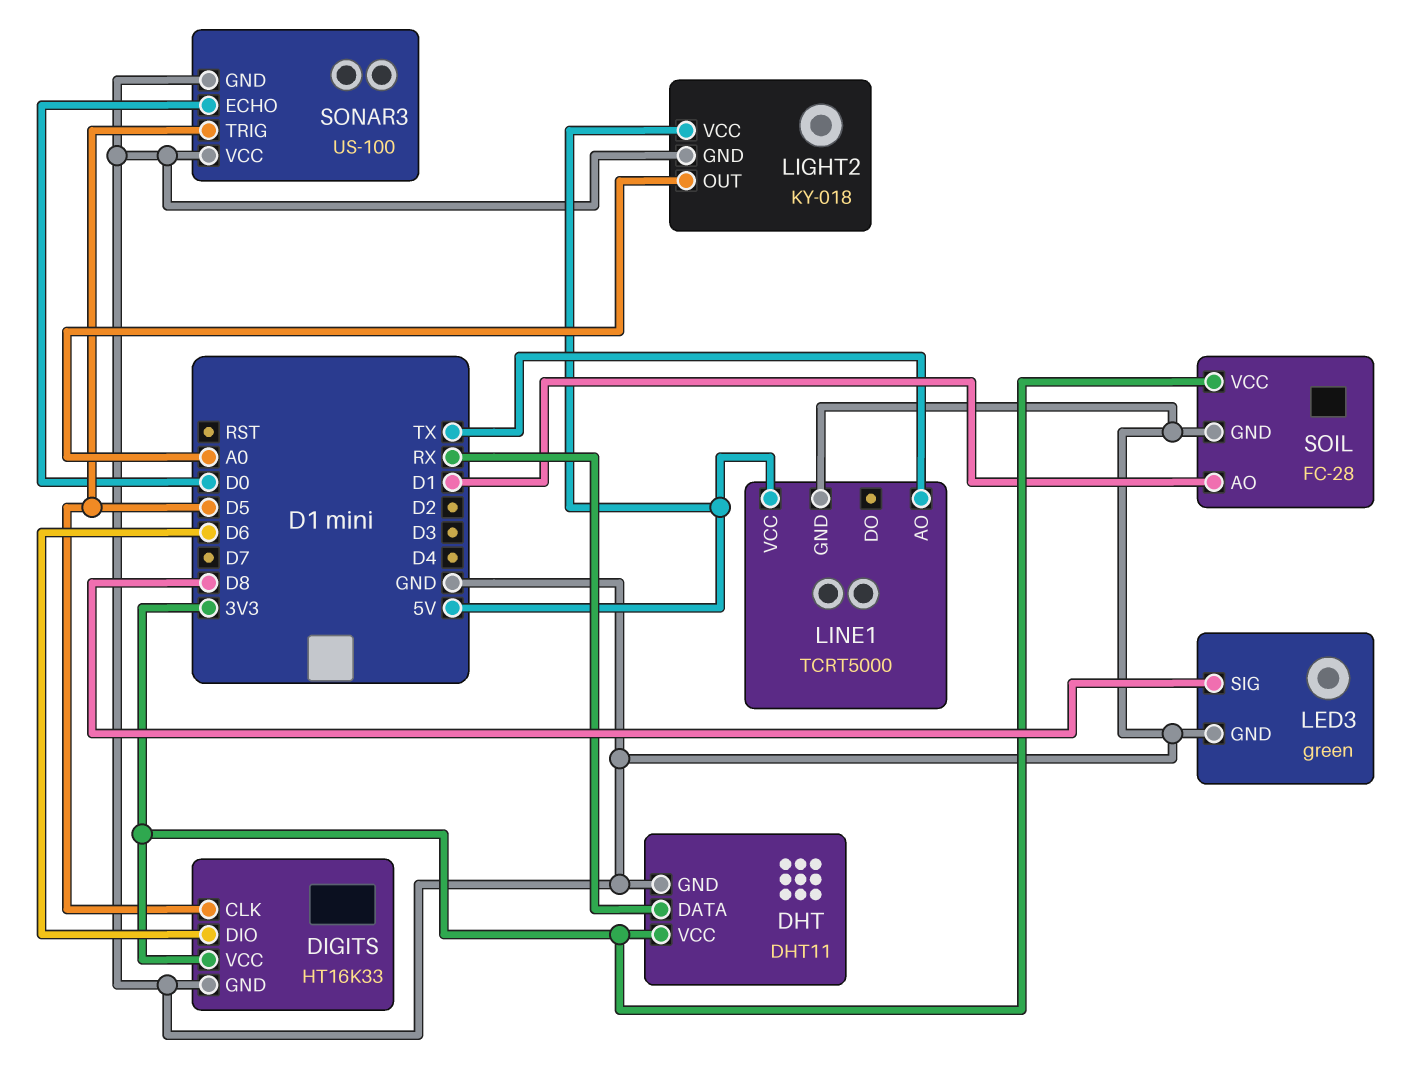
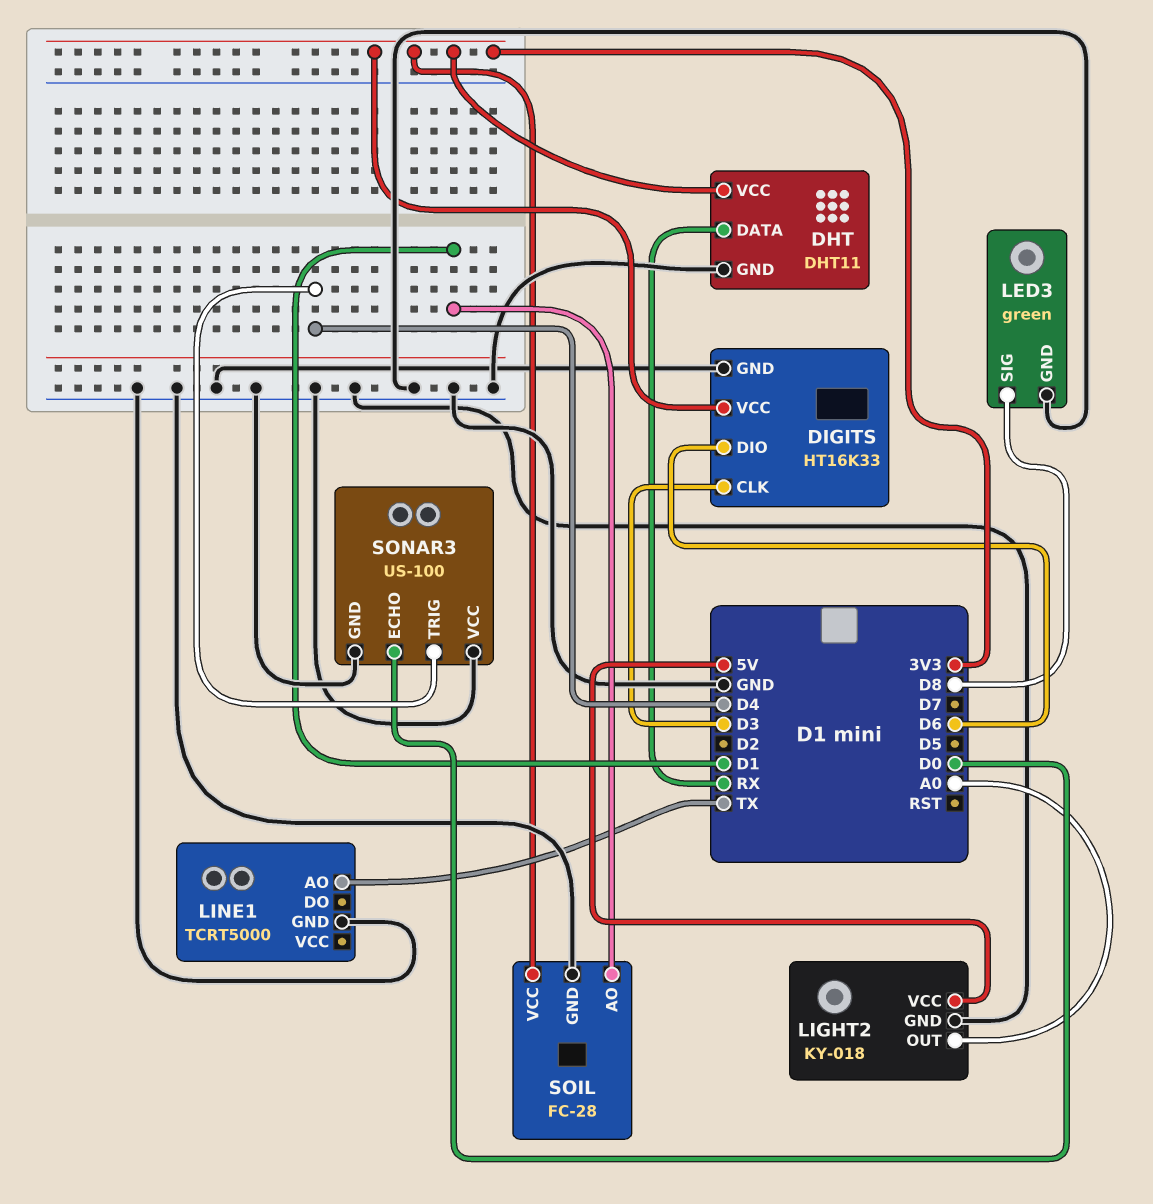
DIGITS pin CLK: D5 -> D3
LINE1 pin VCC: 5V -> none
SONAR3 pin TRIG: D5 -> D4

